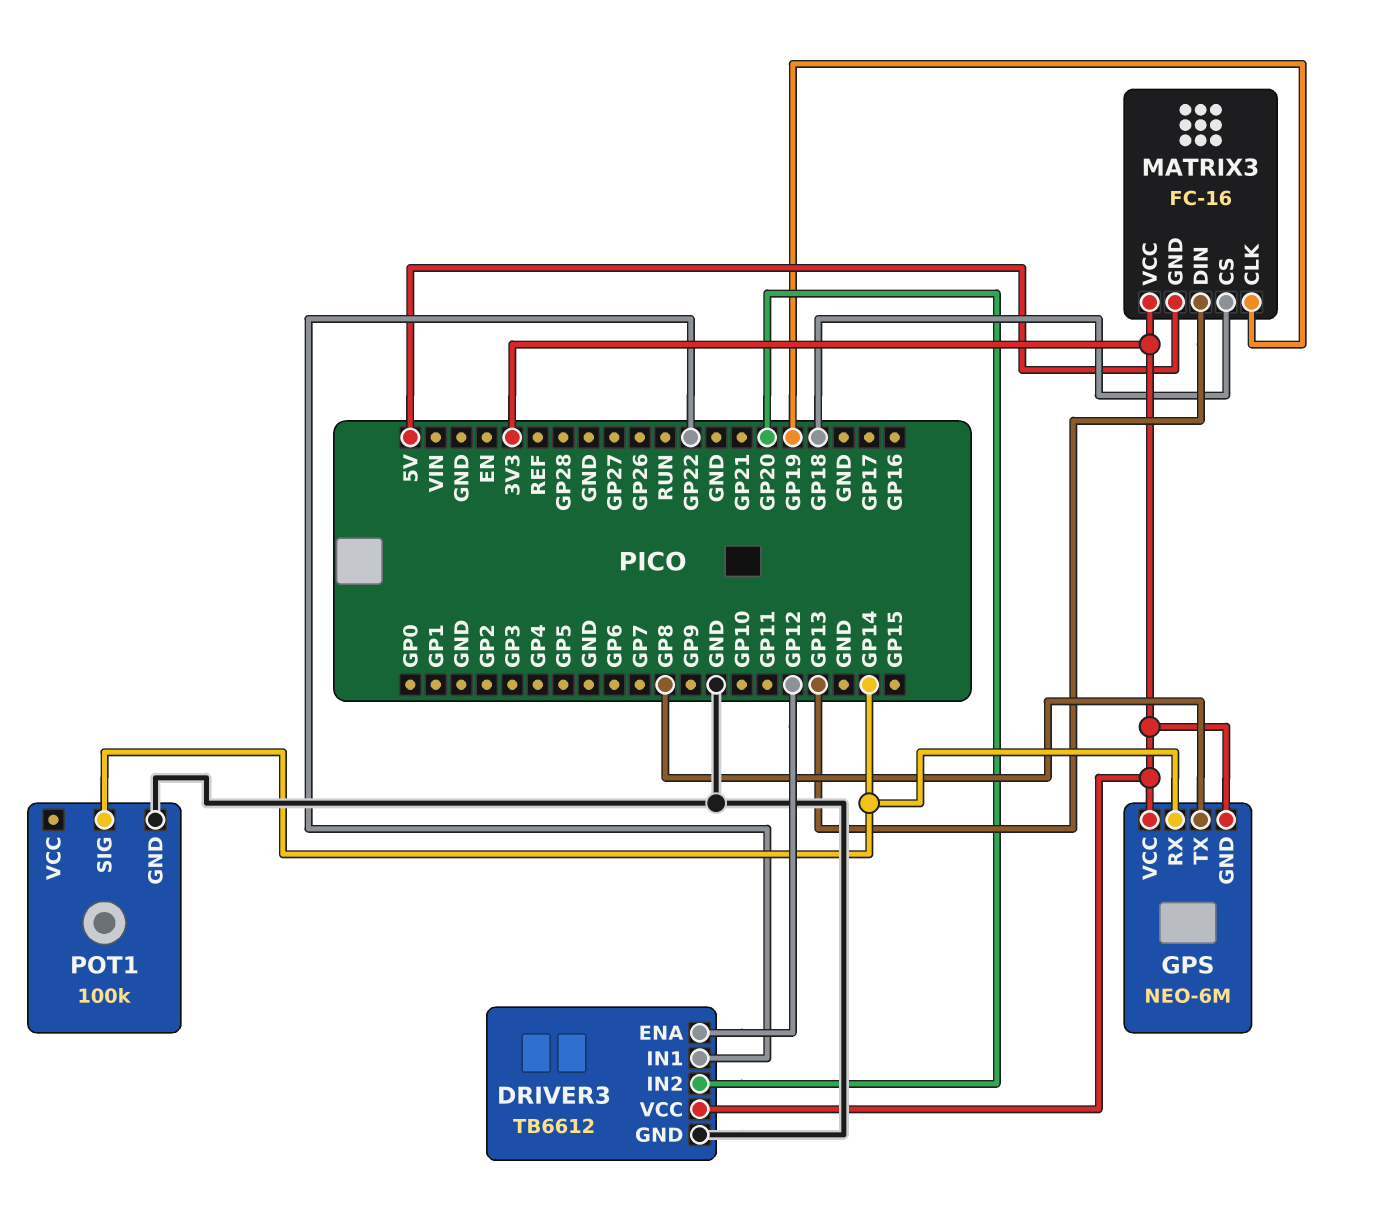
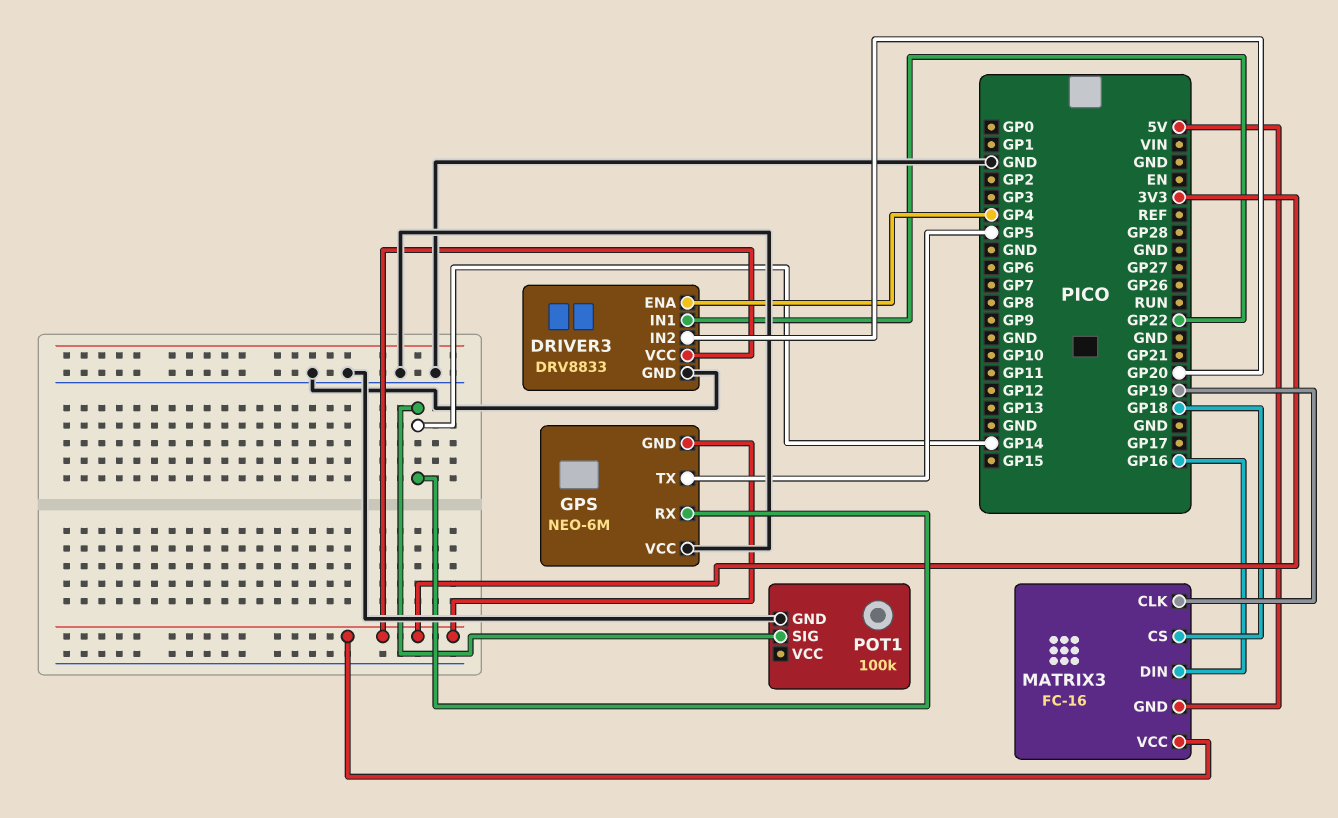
DRIVER3: TB6612 -> DRV8833
DRIVER3 pin ENA: GP12 -> GP4
GPS pin TX: GP8 -> GP5
GPS pin VCC: 3V3 -> GND
MATRIX3 pin DIN: GP13 -> GP16

